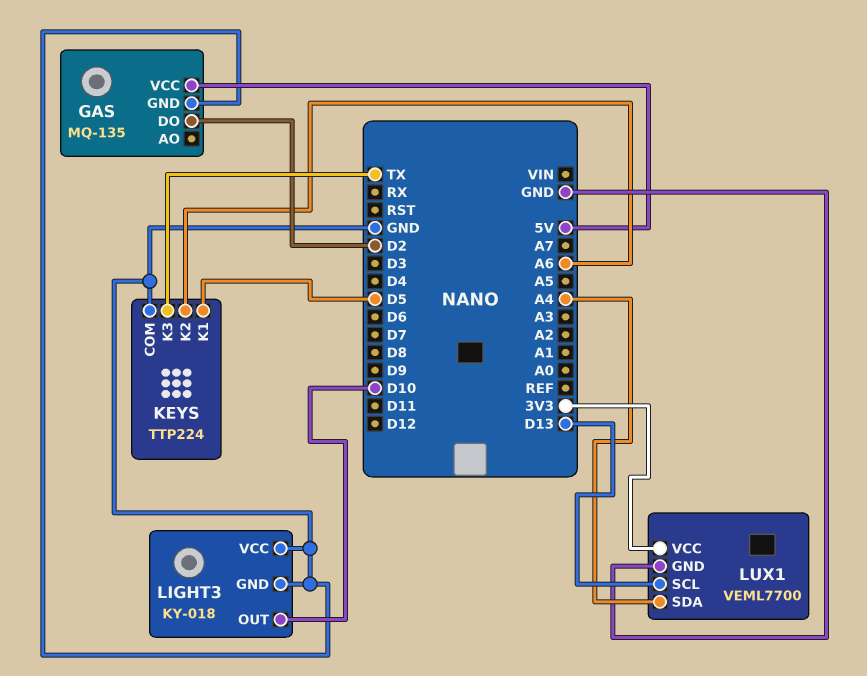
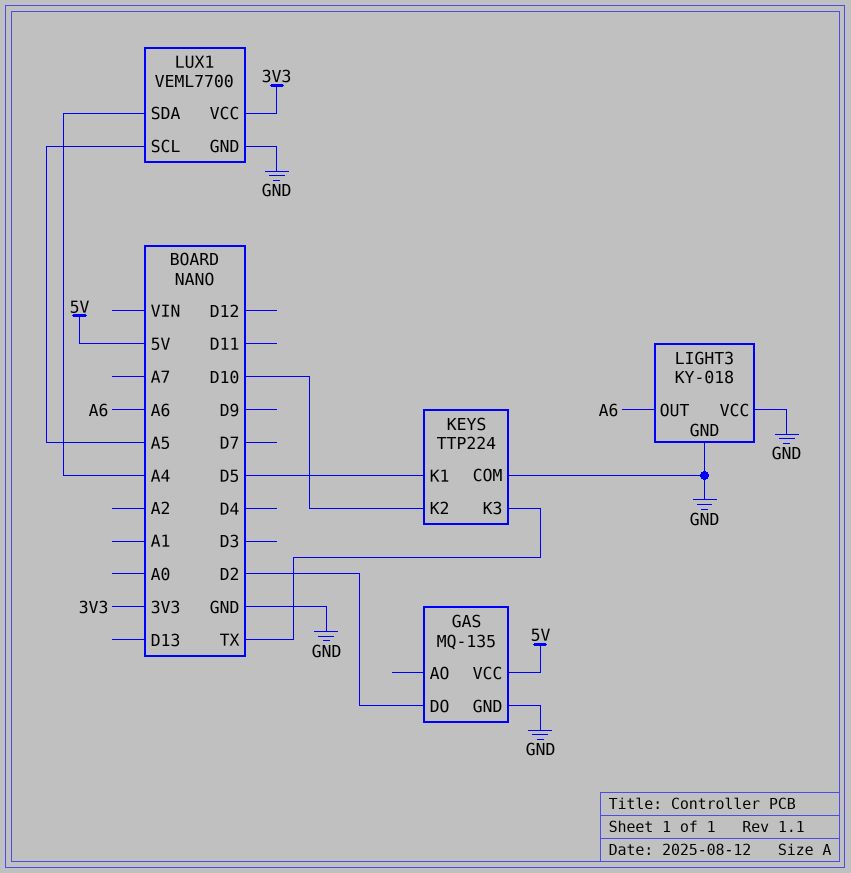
KEYS pin K2: A6 -> D10
LIGHT3 pin OUT: D10 -> A6
LUX1 pin SCL: D13 -> A5

